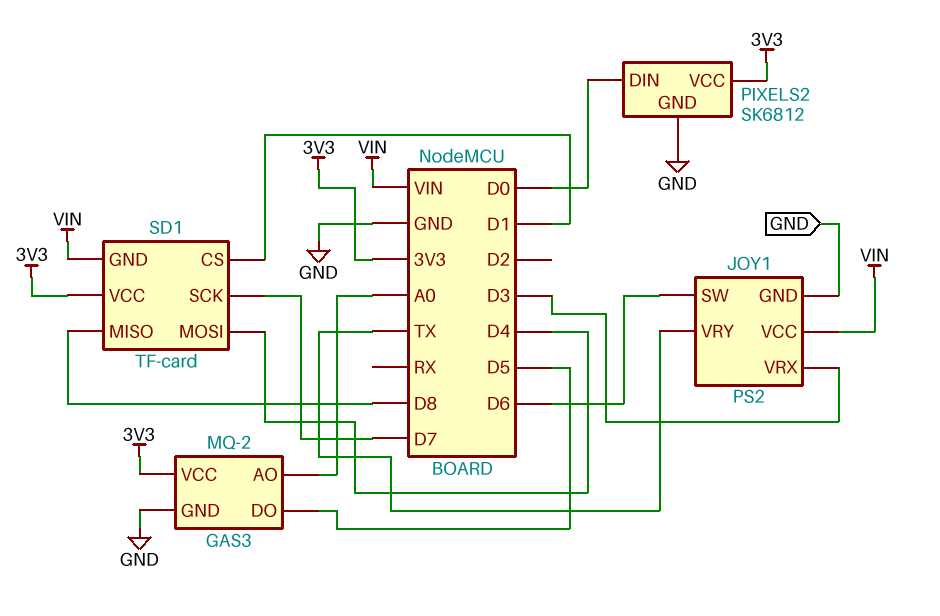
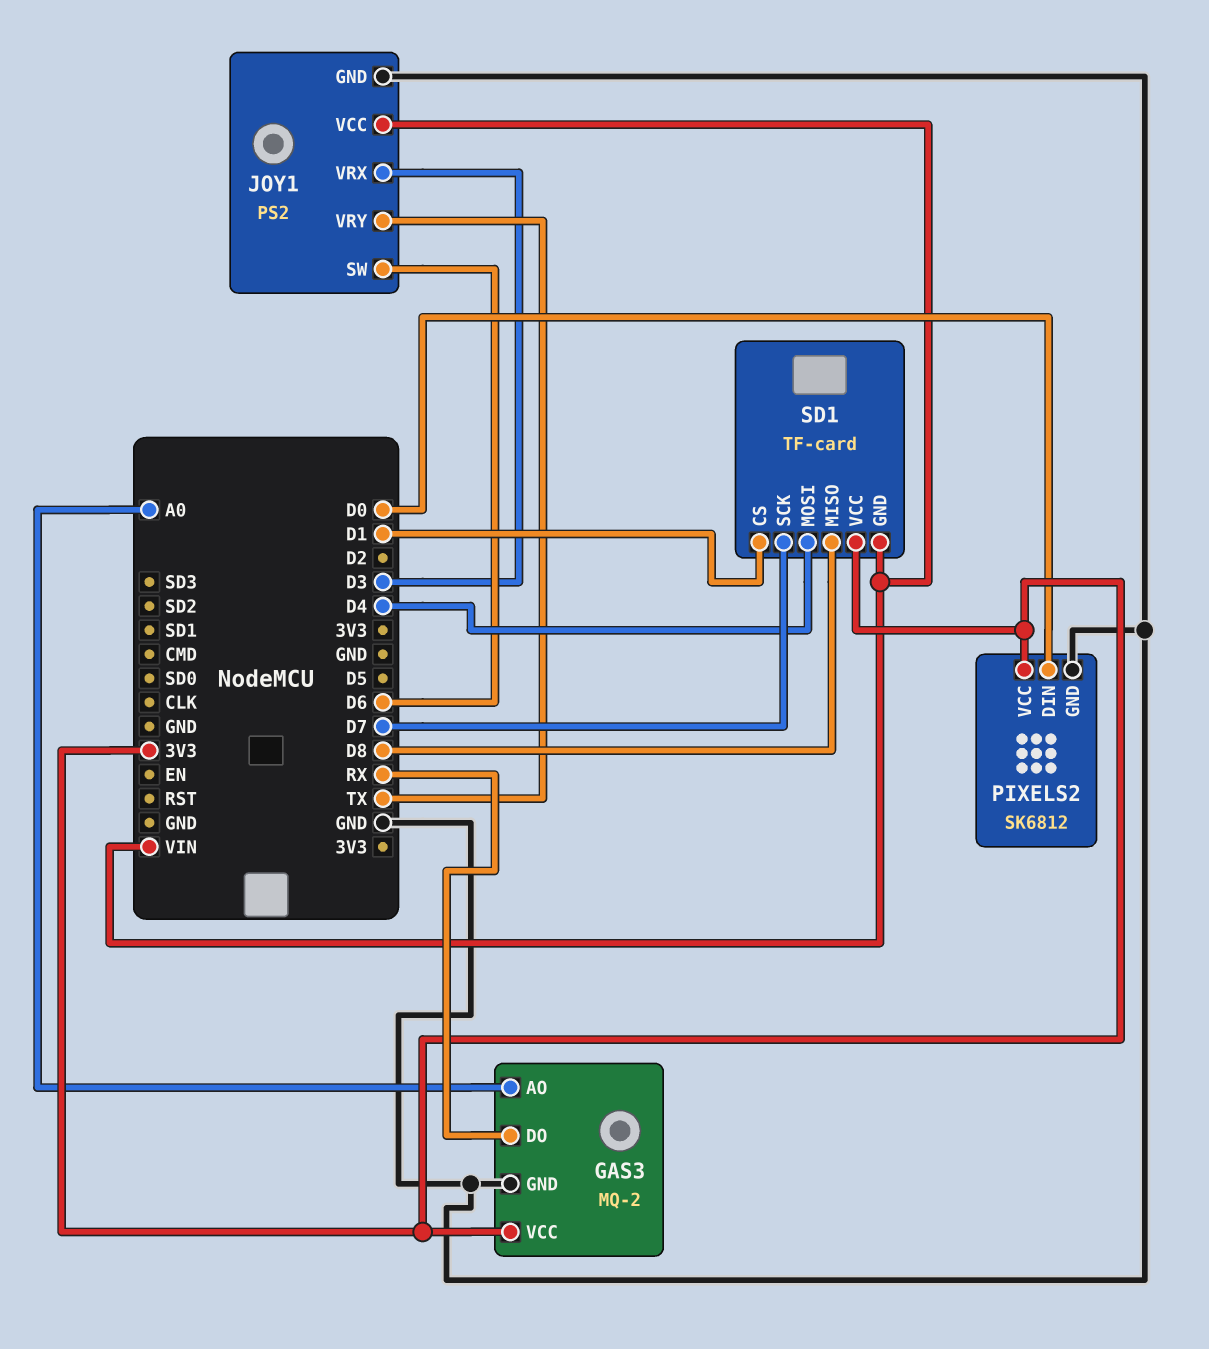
GAS3 pin DO: D5 -> RX

